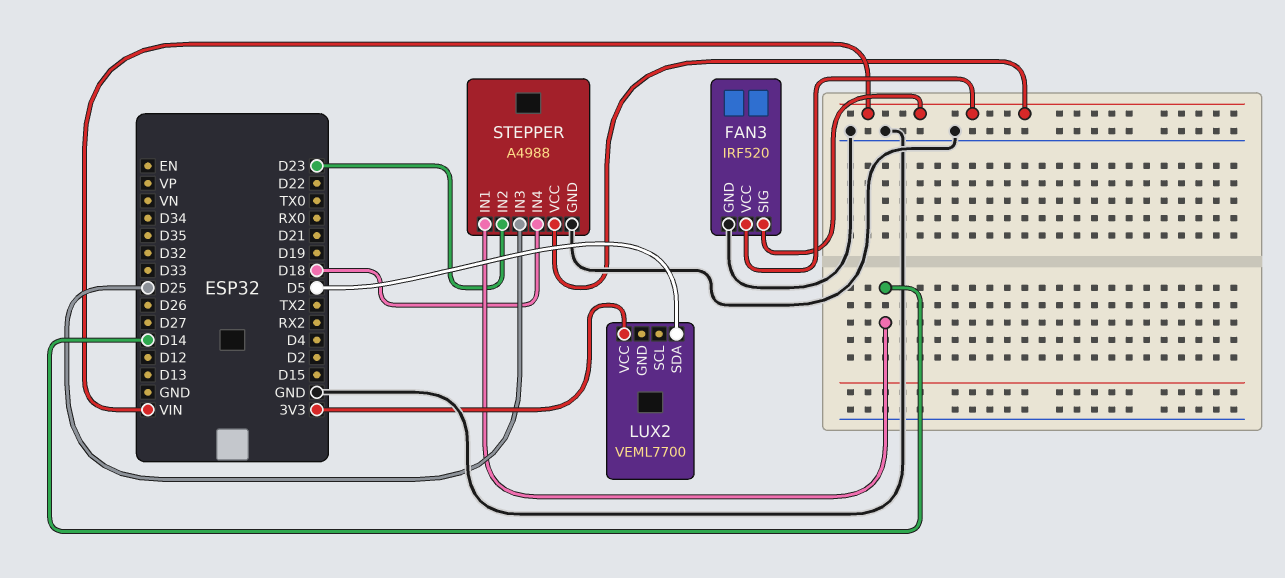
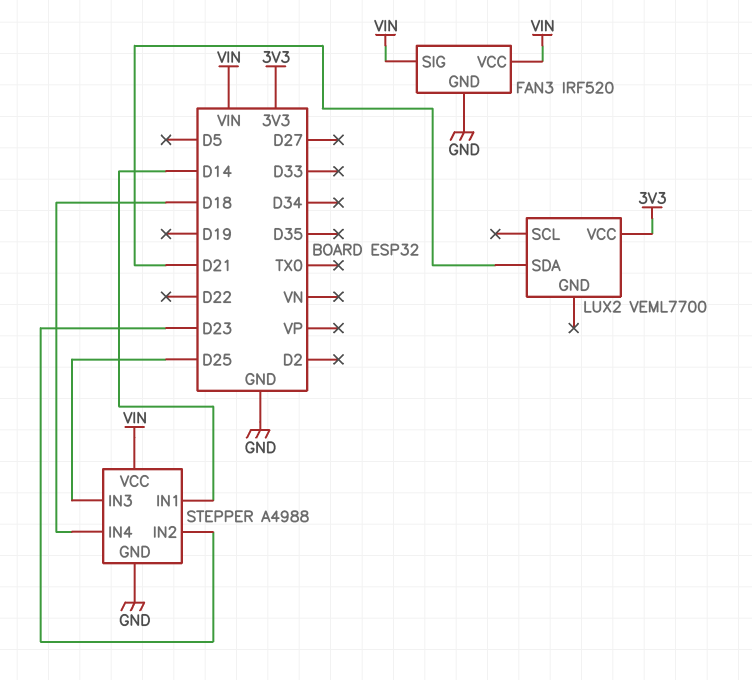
LUX2 pin SDA: D5 -> D21

